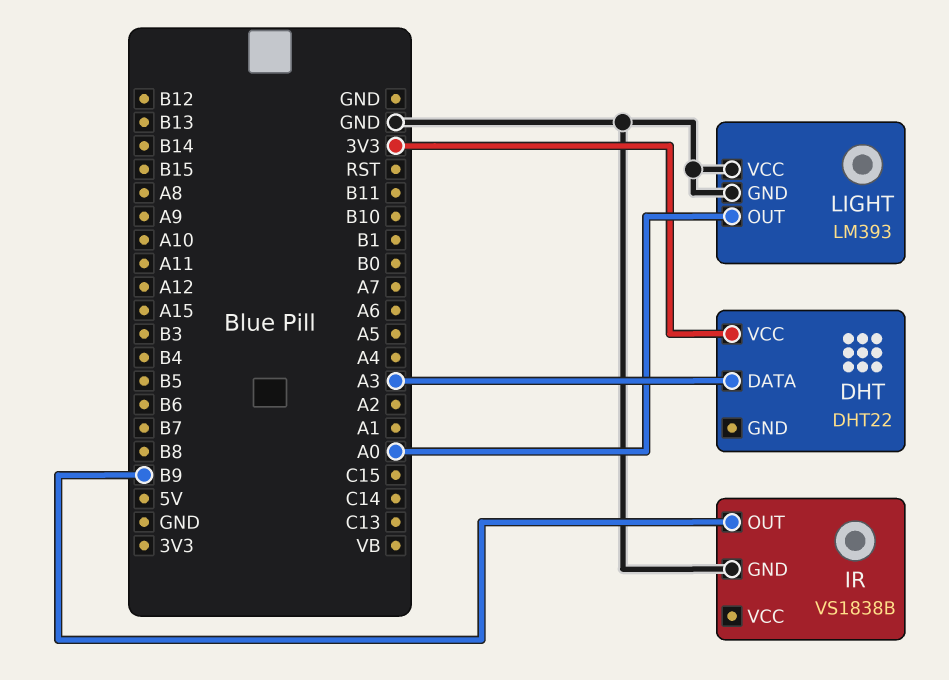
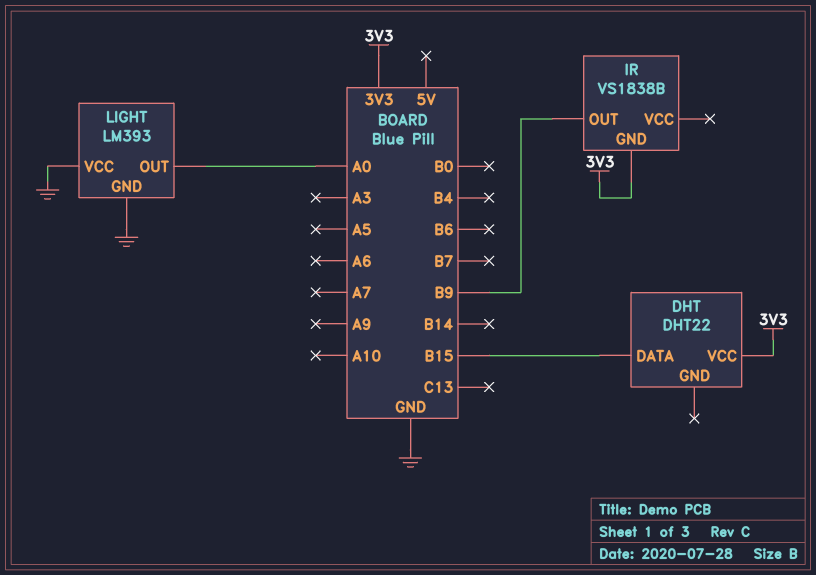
DHT pin DATA: A3 -> B15
IR pin GND: GND -> 3V3

